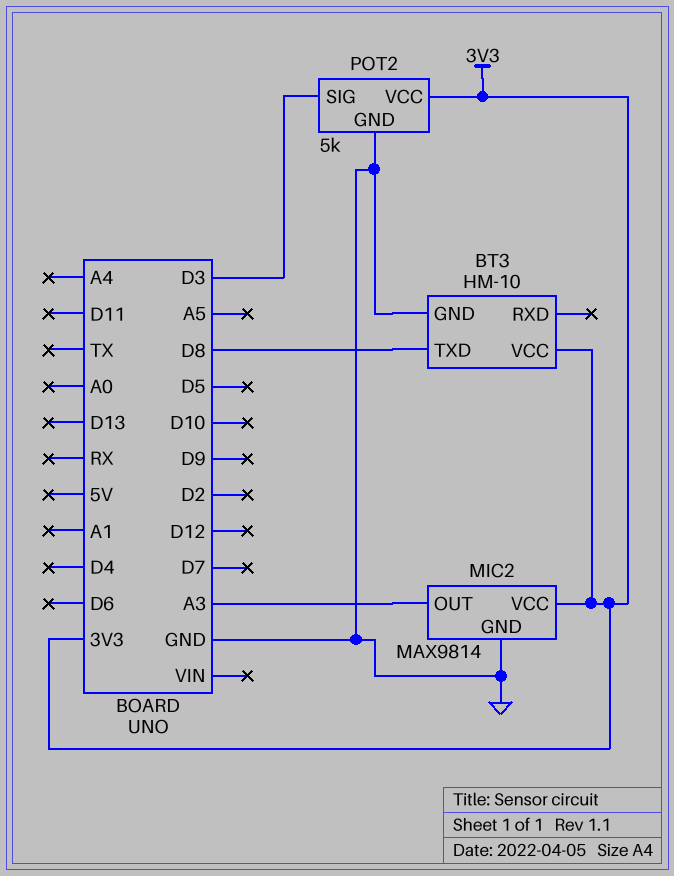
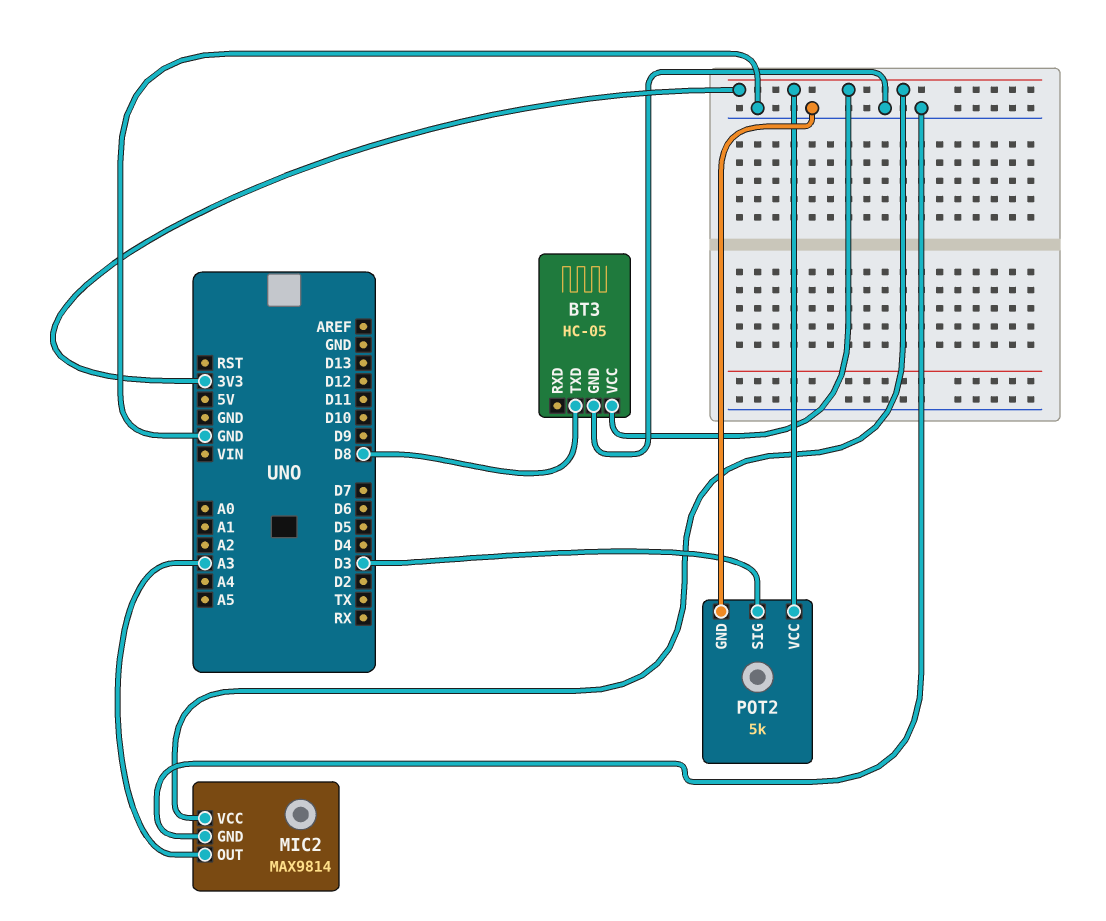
BT3: HM-10 -> HC-05

